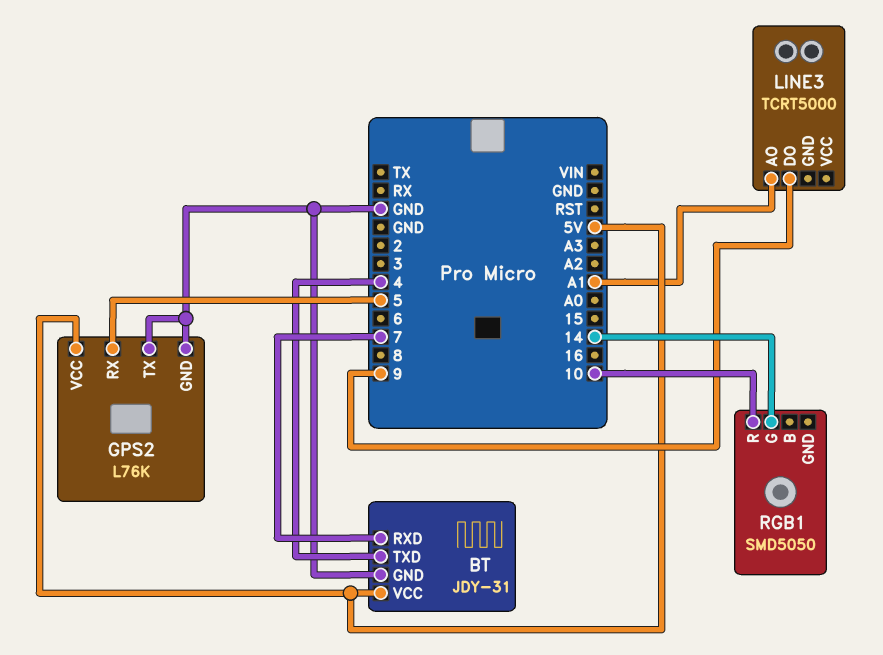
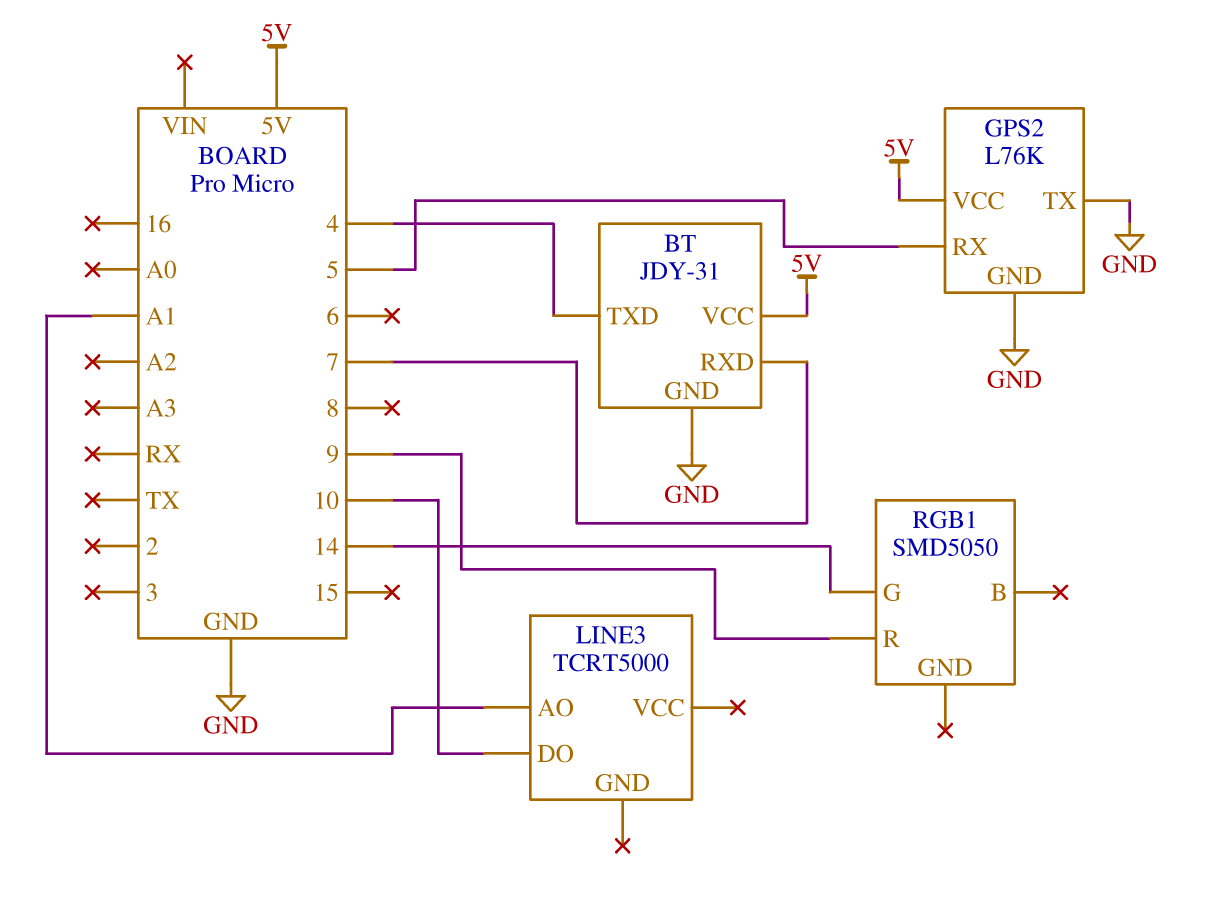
LINE3 pin DO: 9 -> 10
RGB1 pin R: 10 -> 9

